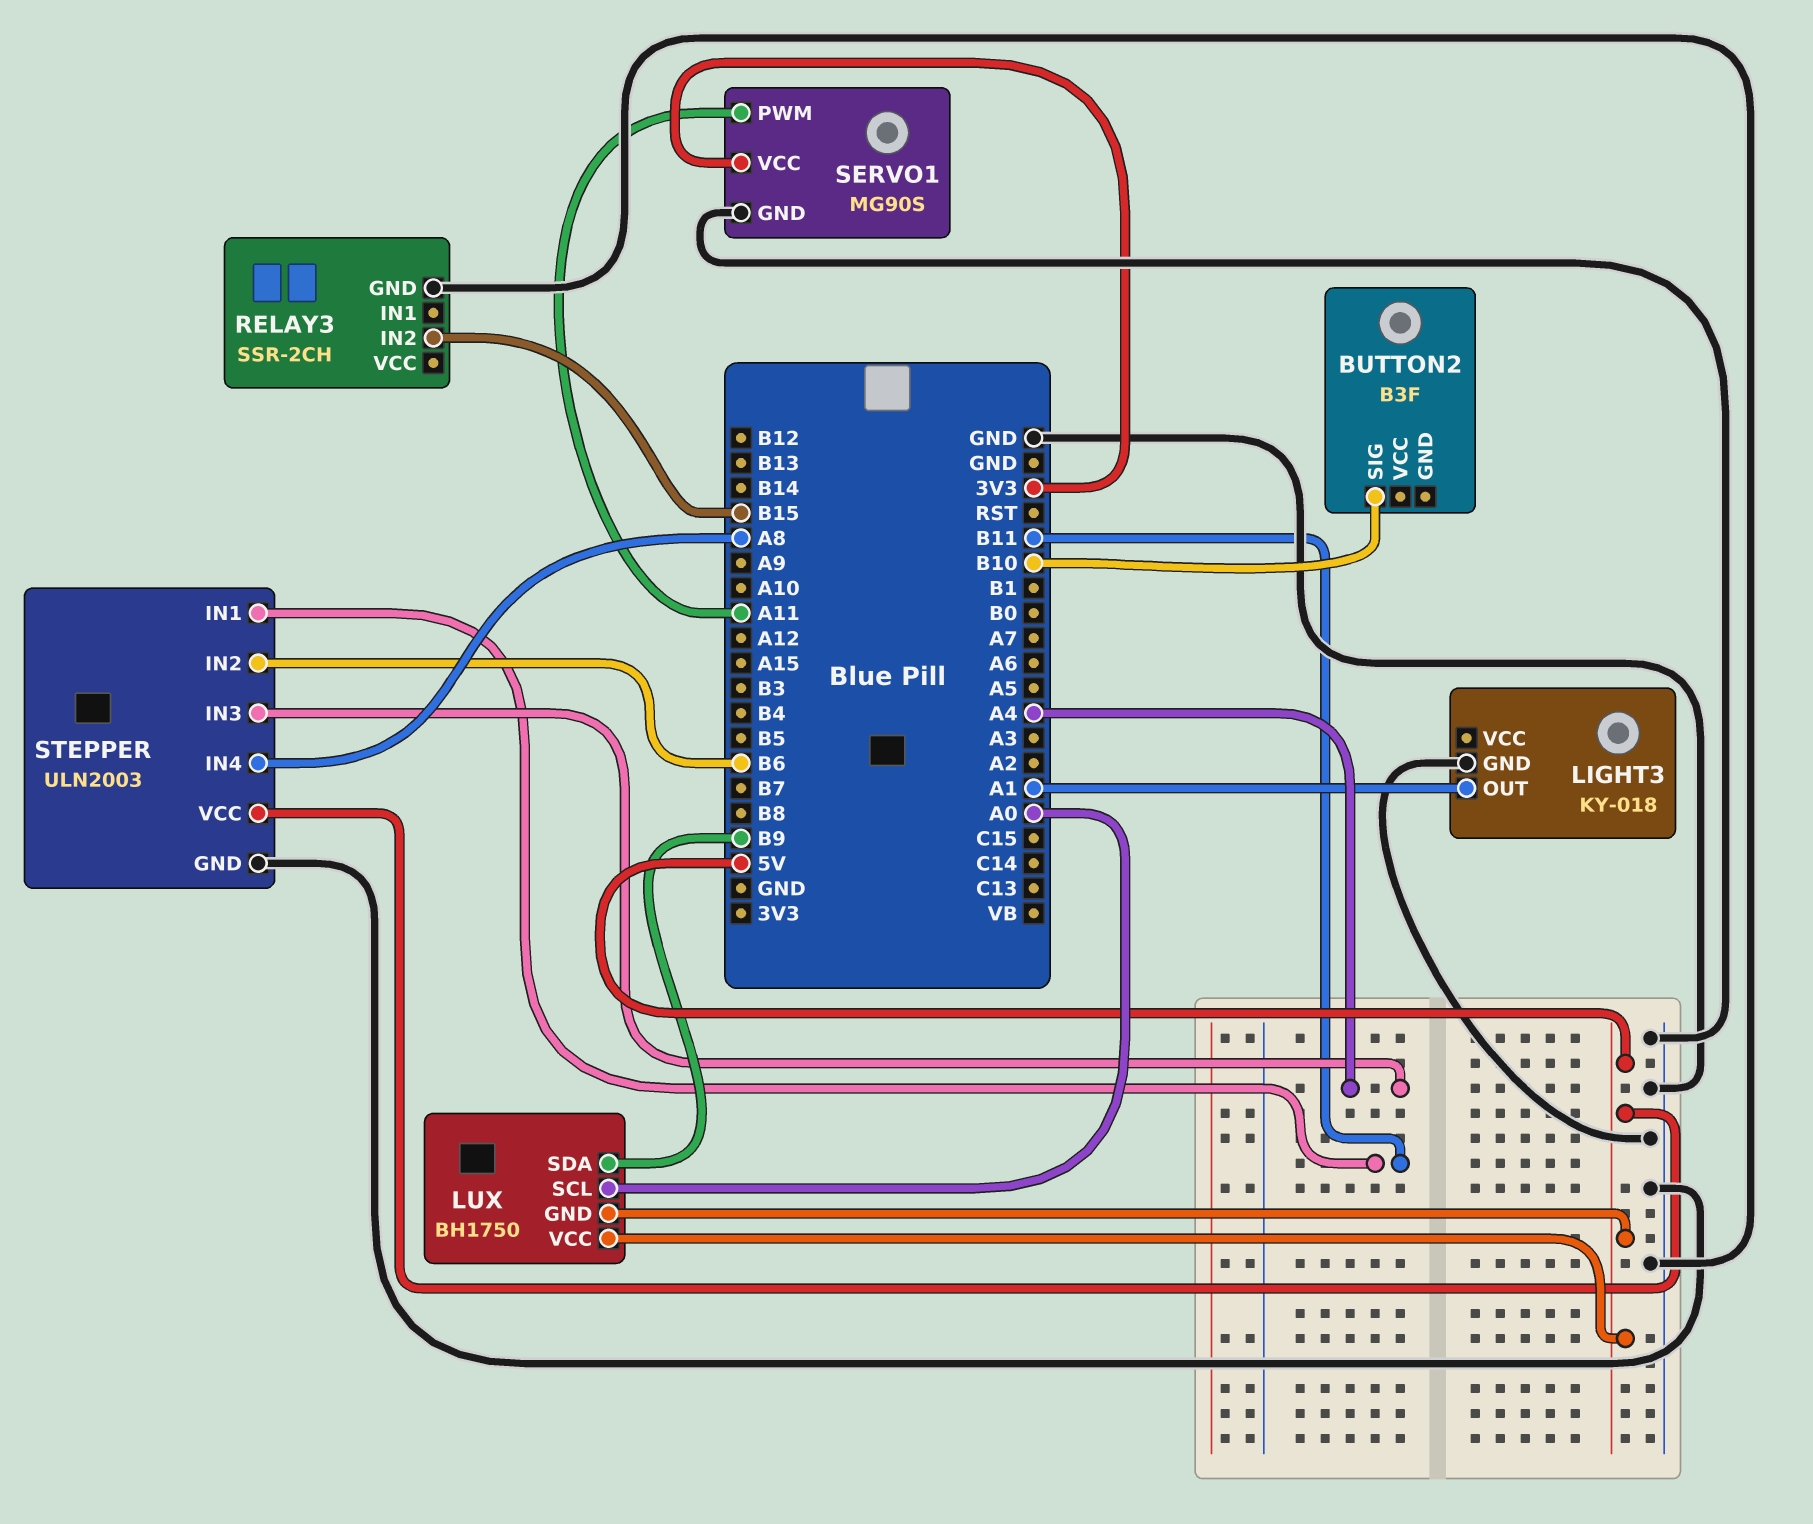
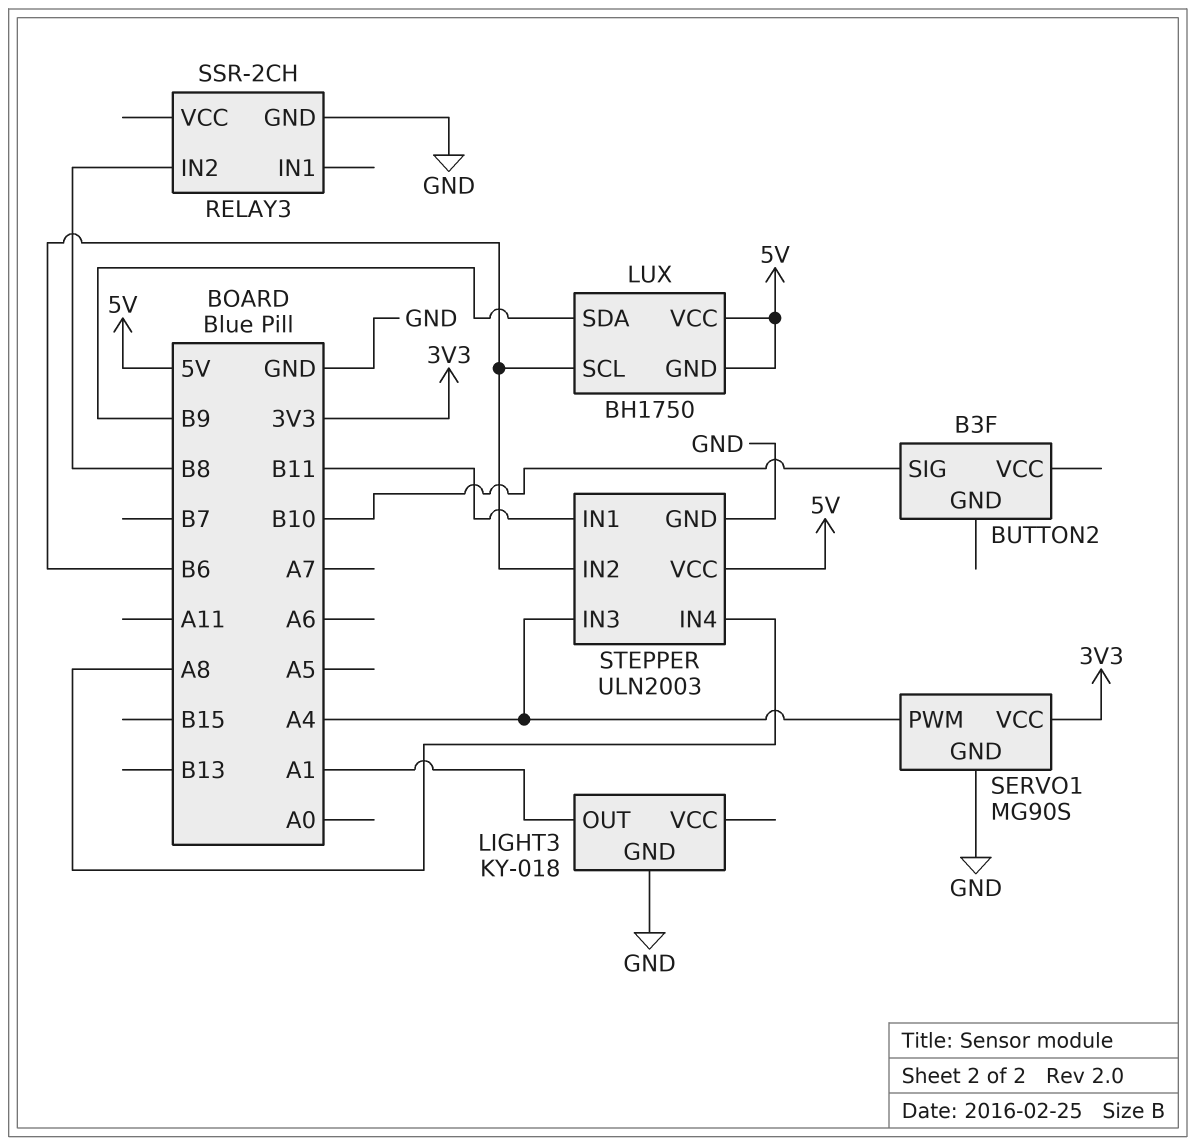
LUX pin SCL: A0 -> B6
RELAY3 pin IN2: B15 -> B8
SERVO1 pin PWM: A11 -> A4

